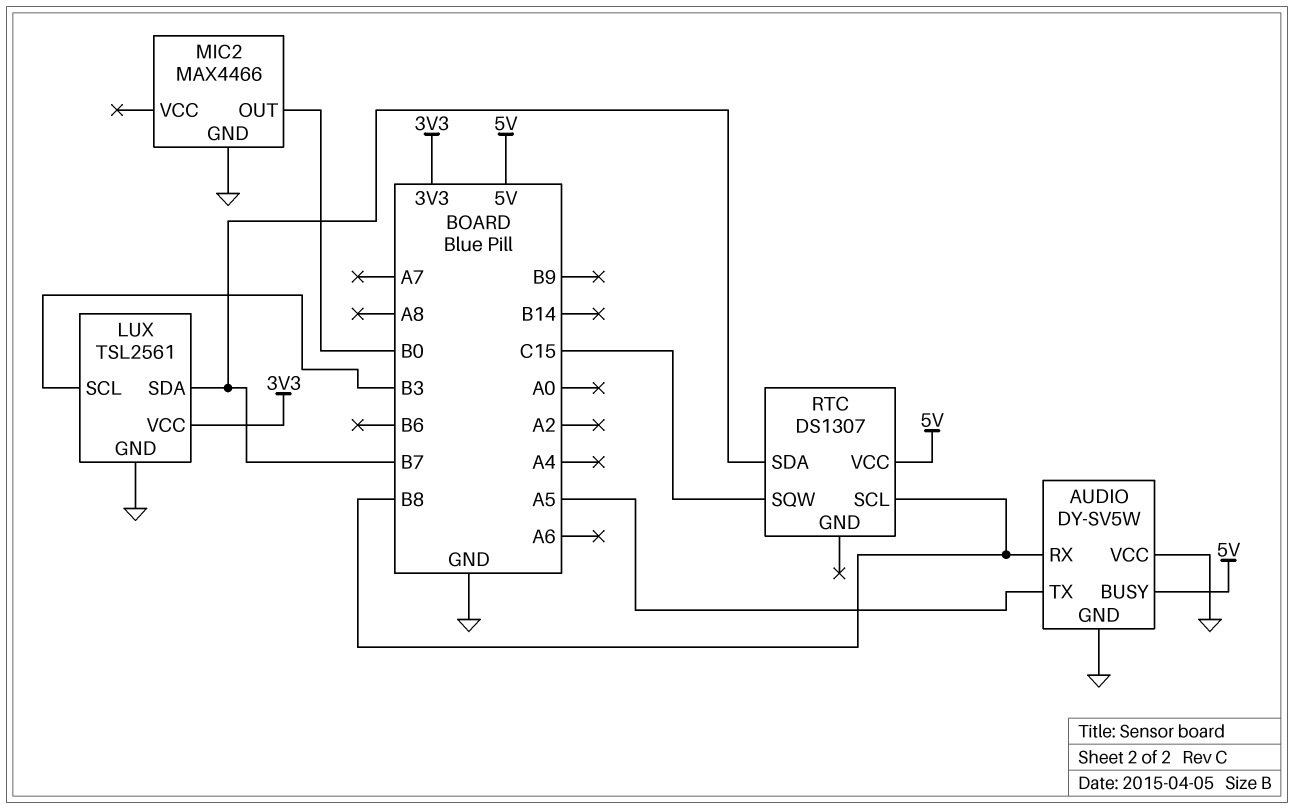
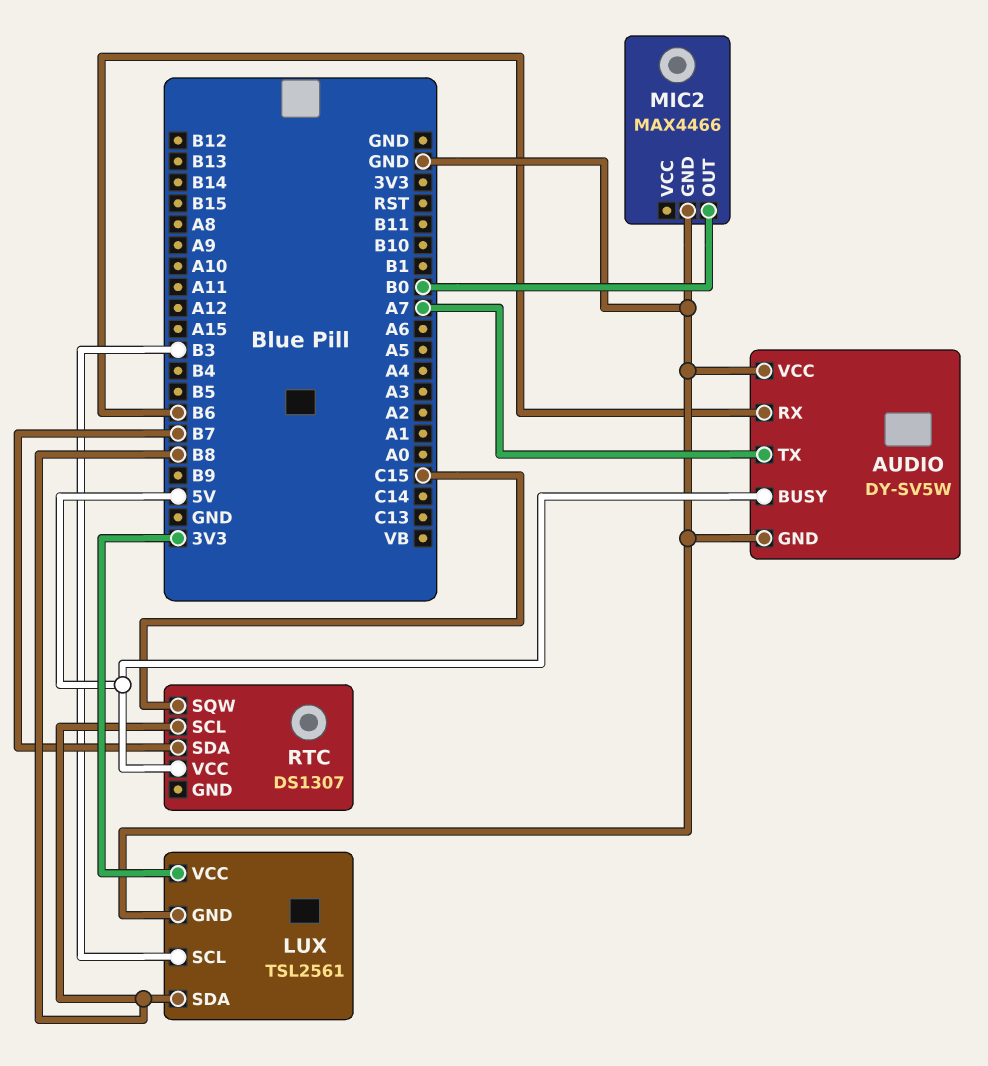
AUDIO pin RX: B8 -> B6
AUDIO pin TX: A5 -> A7
LUX pin SDA: B7 -> B8

